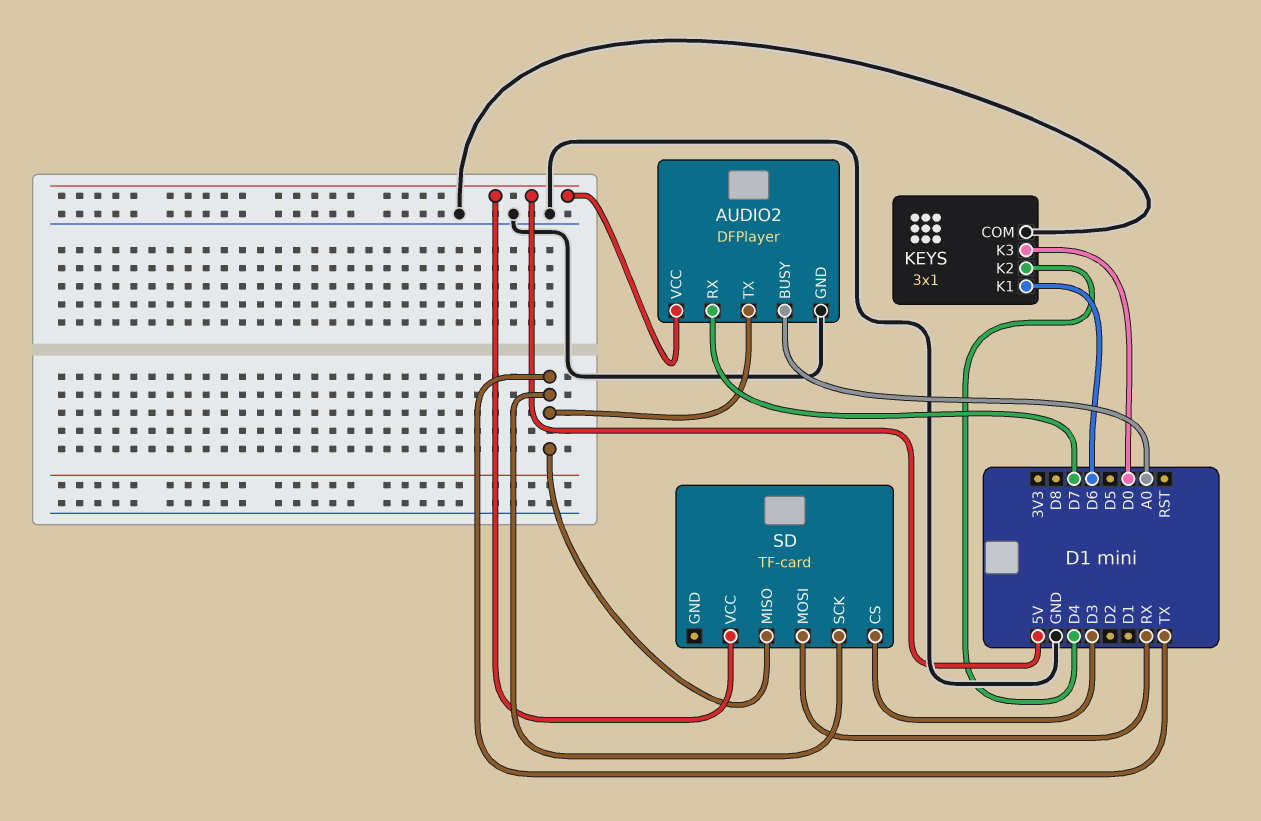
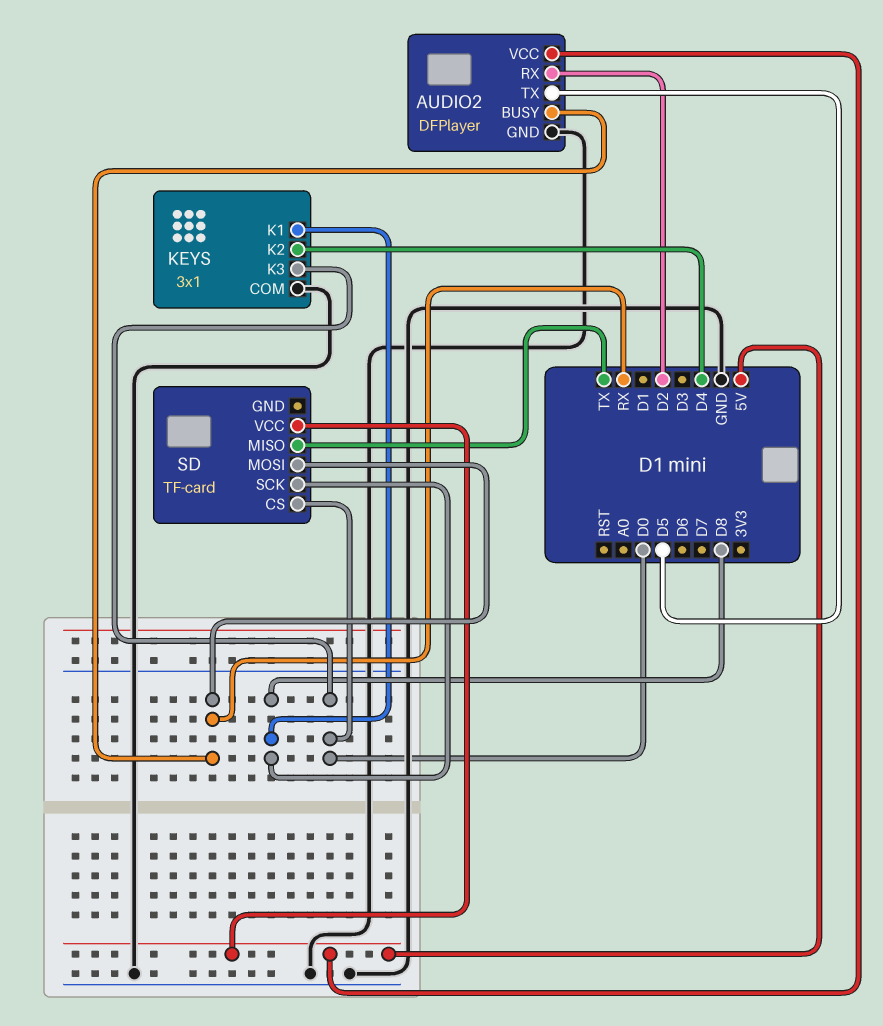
AUDIO2 pin BUSY: A0 -> RX
AUDIO2 pin RX: D7 -> D2
AUDIO2 pin TX: TX -> D5
KEYS pin K1: D6 -> D8
SD pin CS: D3 -> D0
SD pin SCK: TX -> D8

